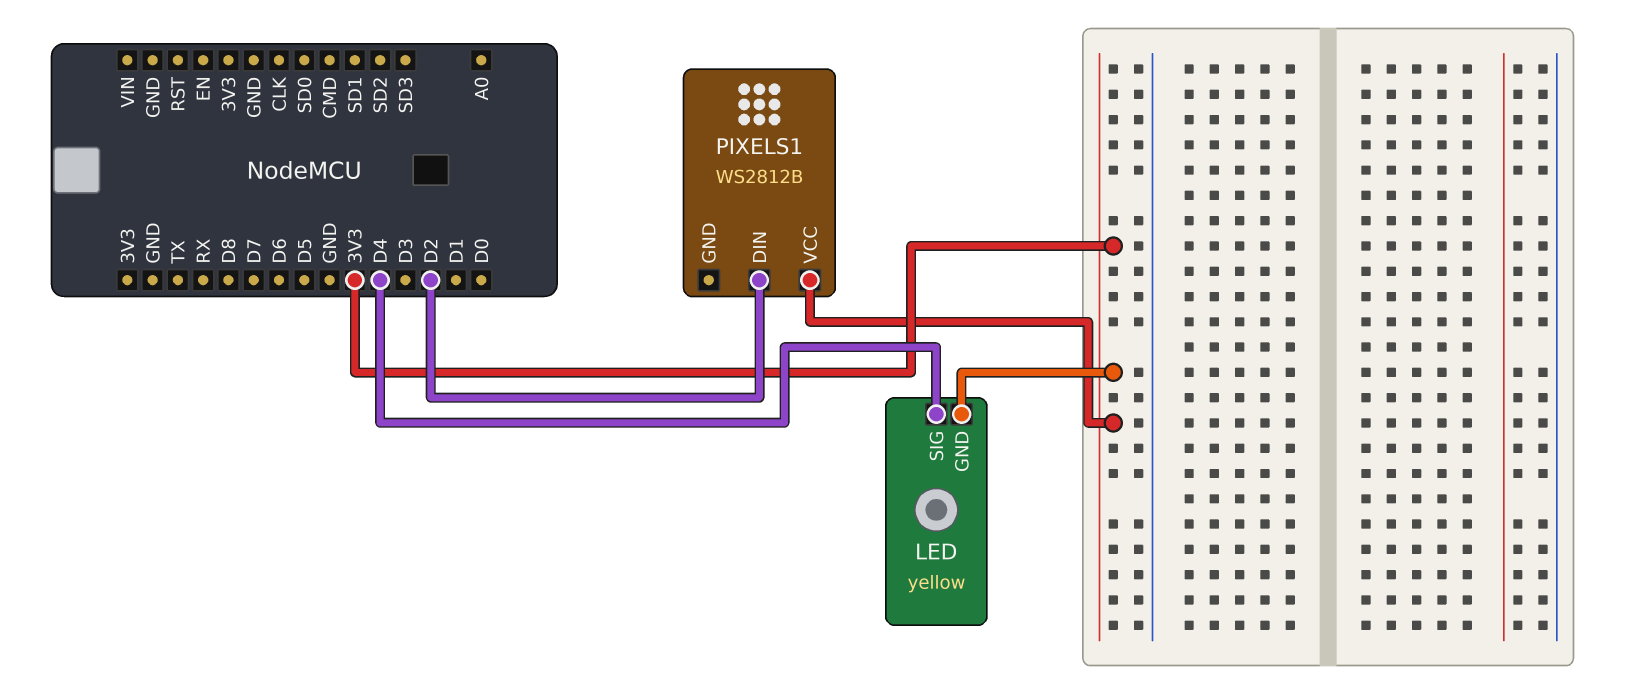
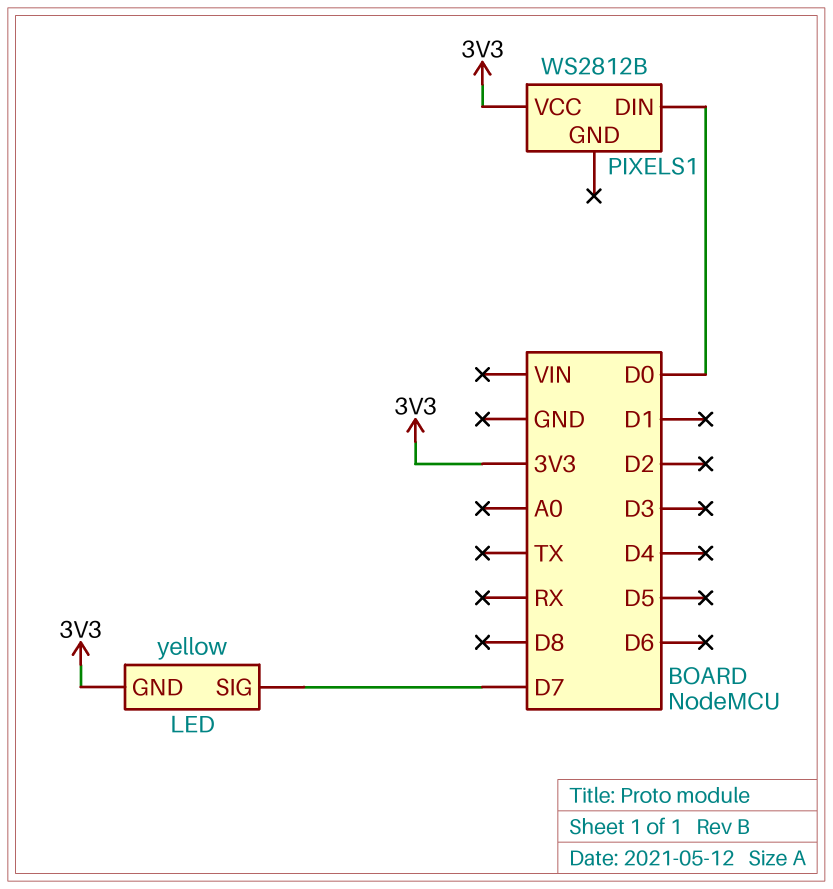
LED pin SIG: D4 -> D7
PIXELS1 pin DIN: D2 -> D0

